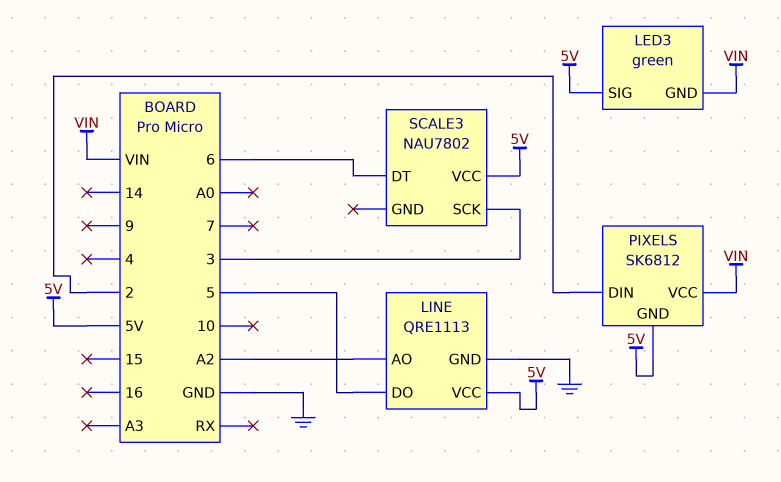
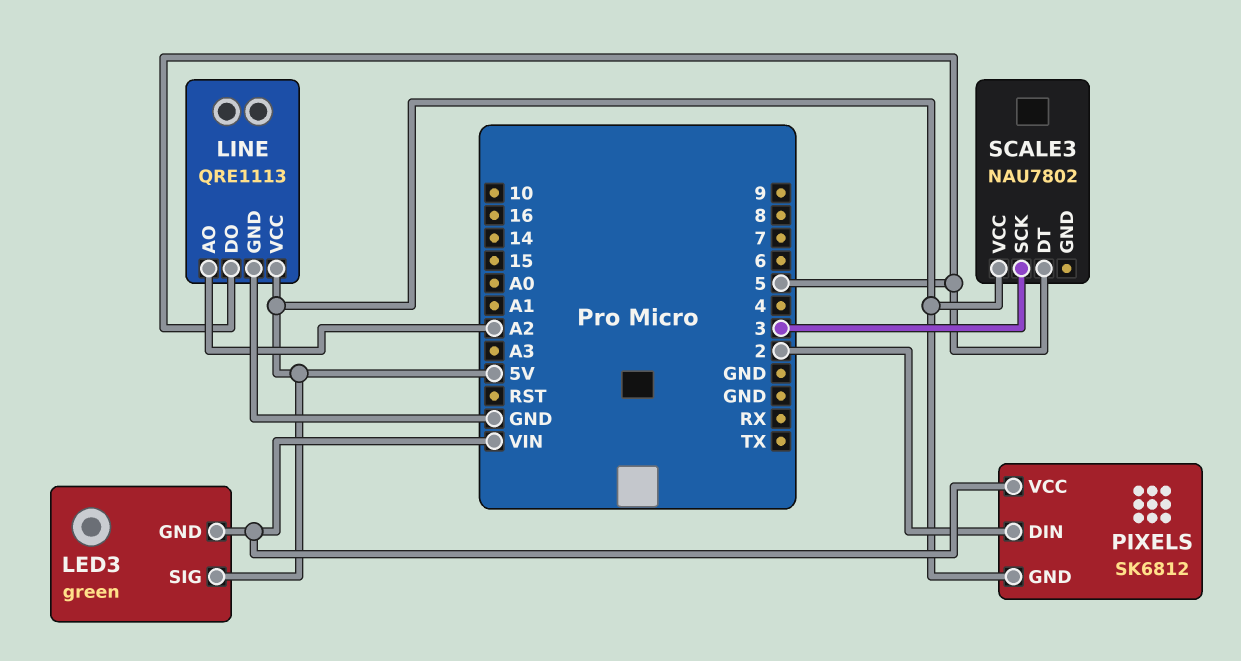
SCALE3 pin DT: 6 -> 5

